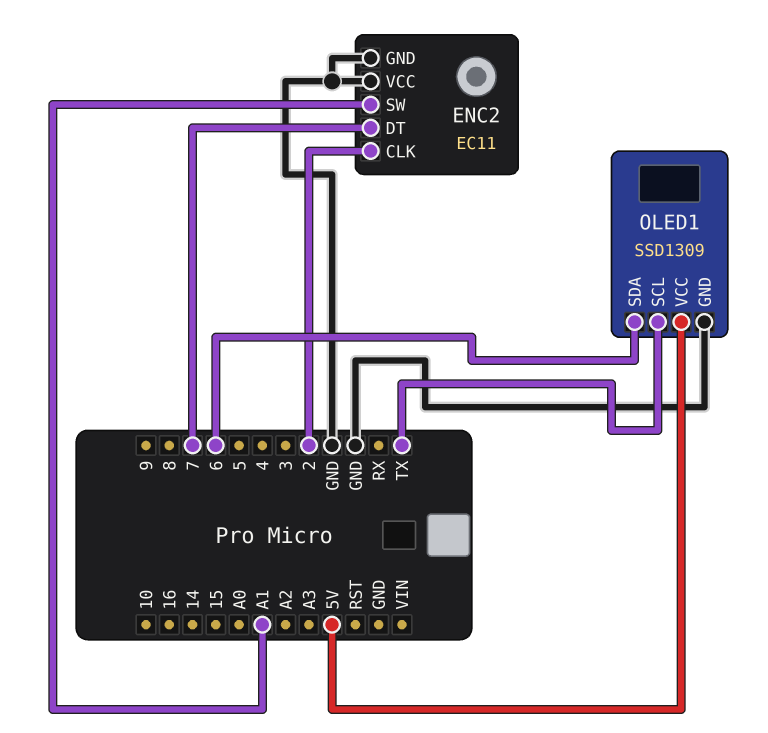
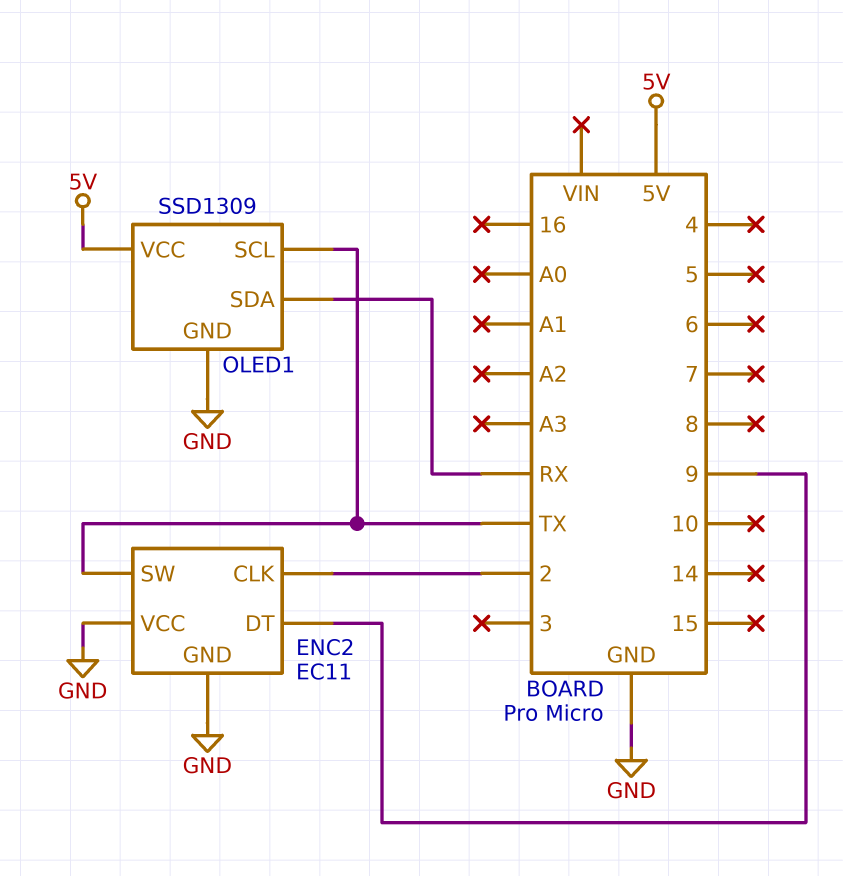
ENC2 pin DT: 7 -> 9
ENC2 pin SW: A1 -> TX
OLED1 pin SDA: 6 -> RX

